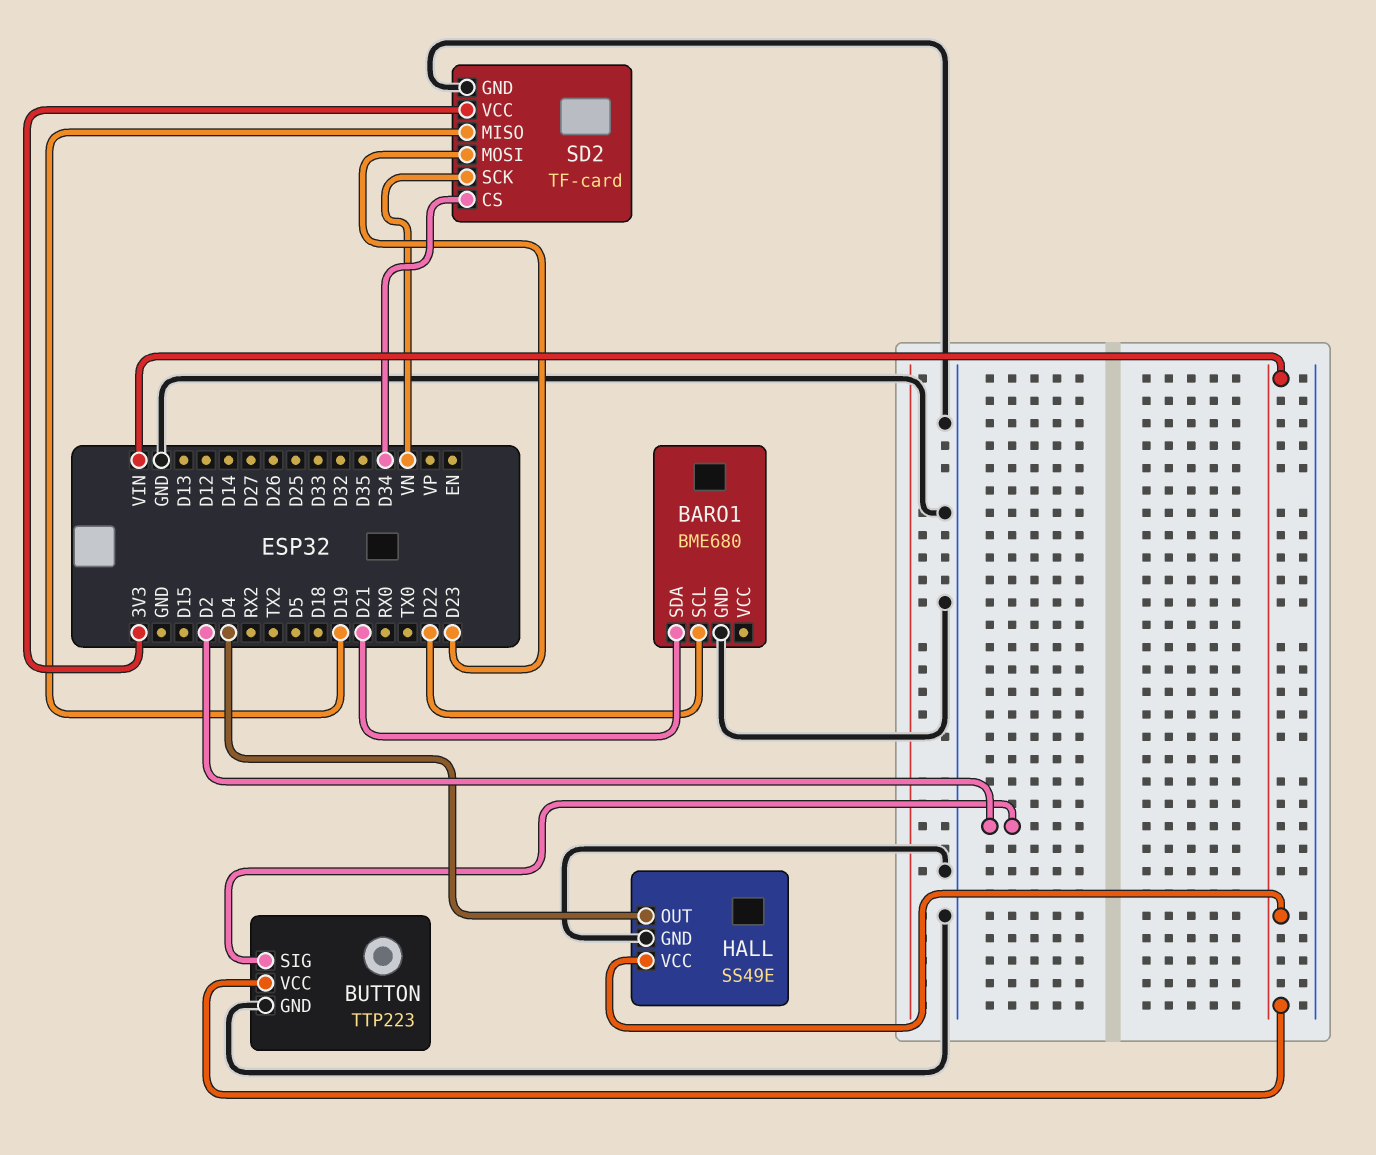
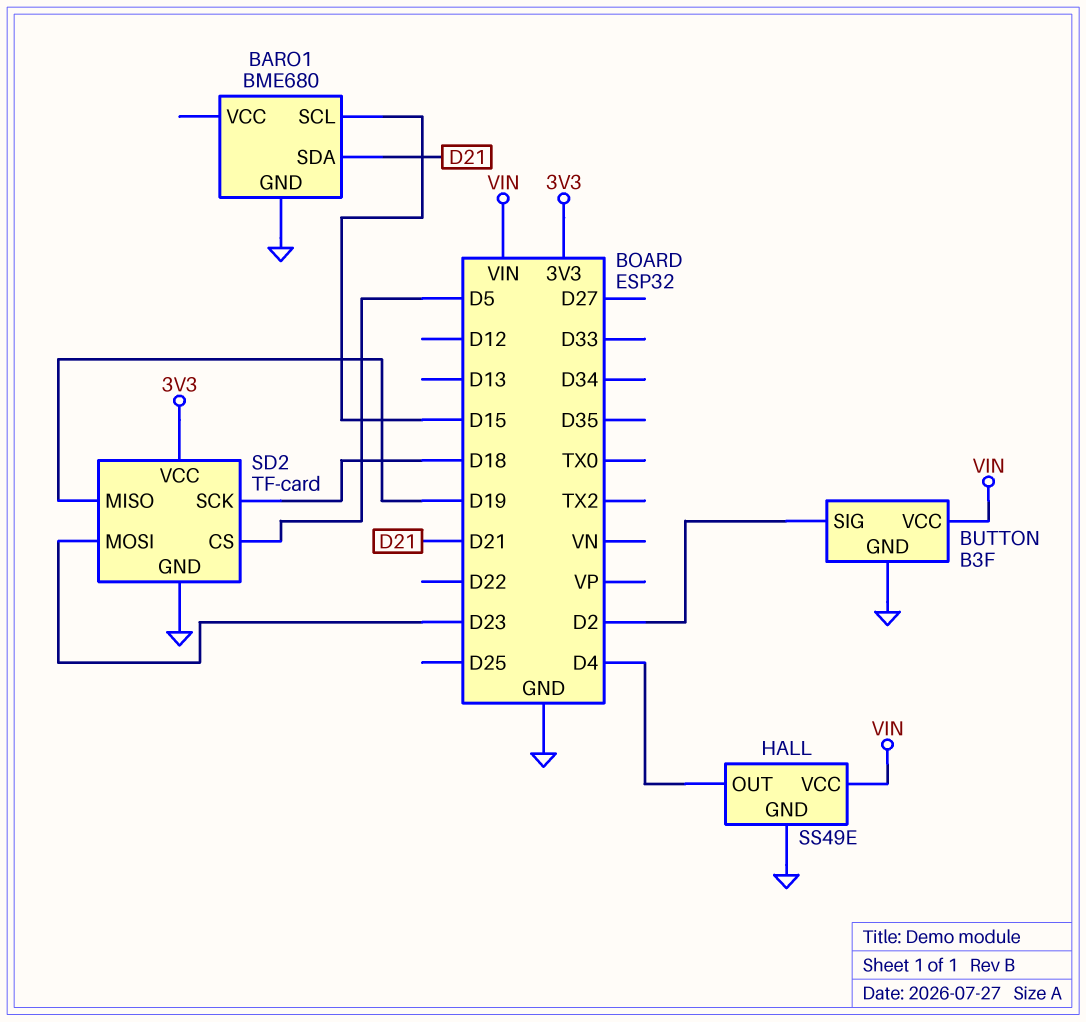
BARO1 pin SCL: D22 -> D15
BUTTON: TTP223 -> B3F
SD2 pin CS: D34 -> D5
SD2 pin SCK: VN -> D18

